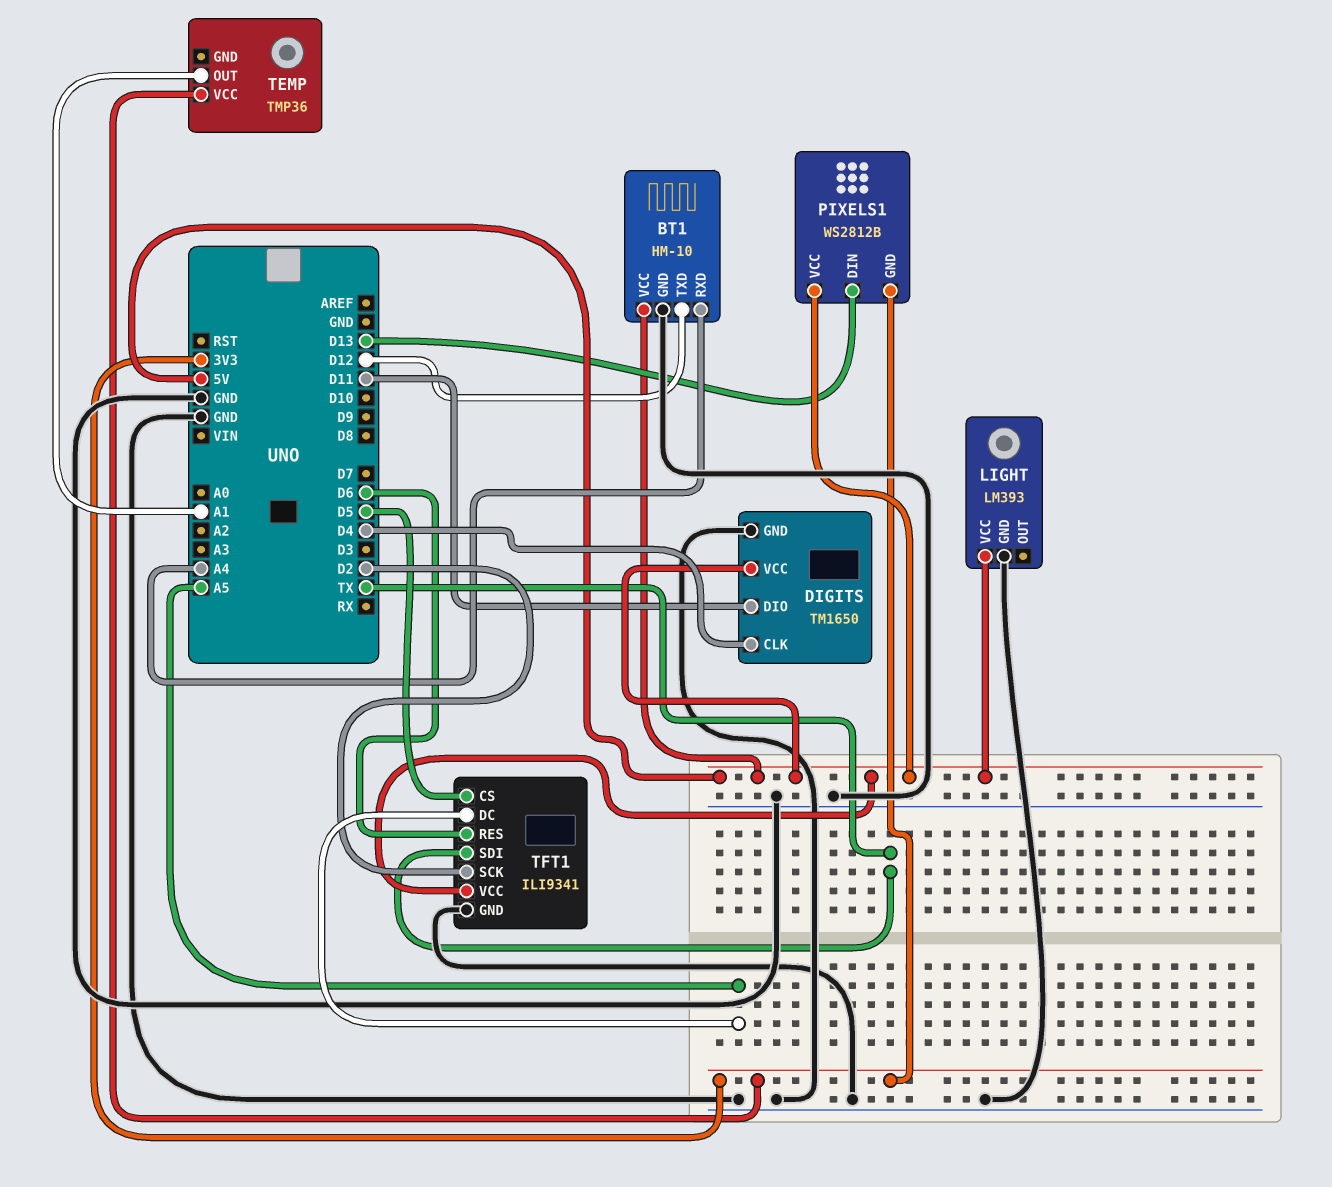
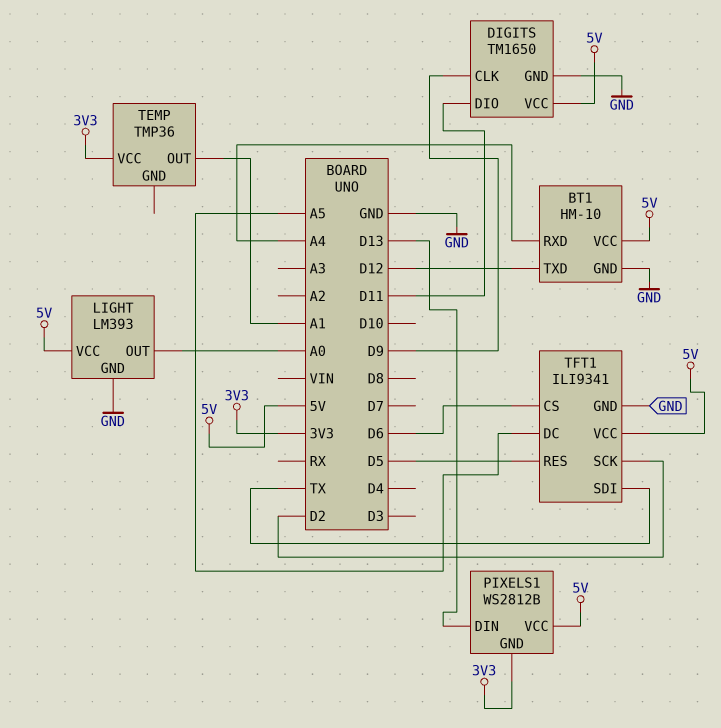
DIGITS pin CLK: D4 -> D9
LIGHT pin OUT: none -> A0
TFT1 pin CS: D5 -> D6
TFT1 pin RES: D6 -> D5

